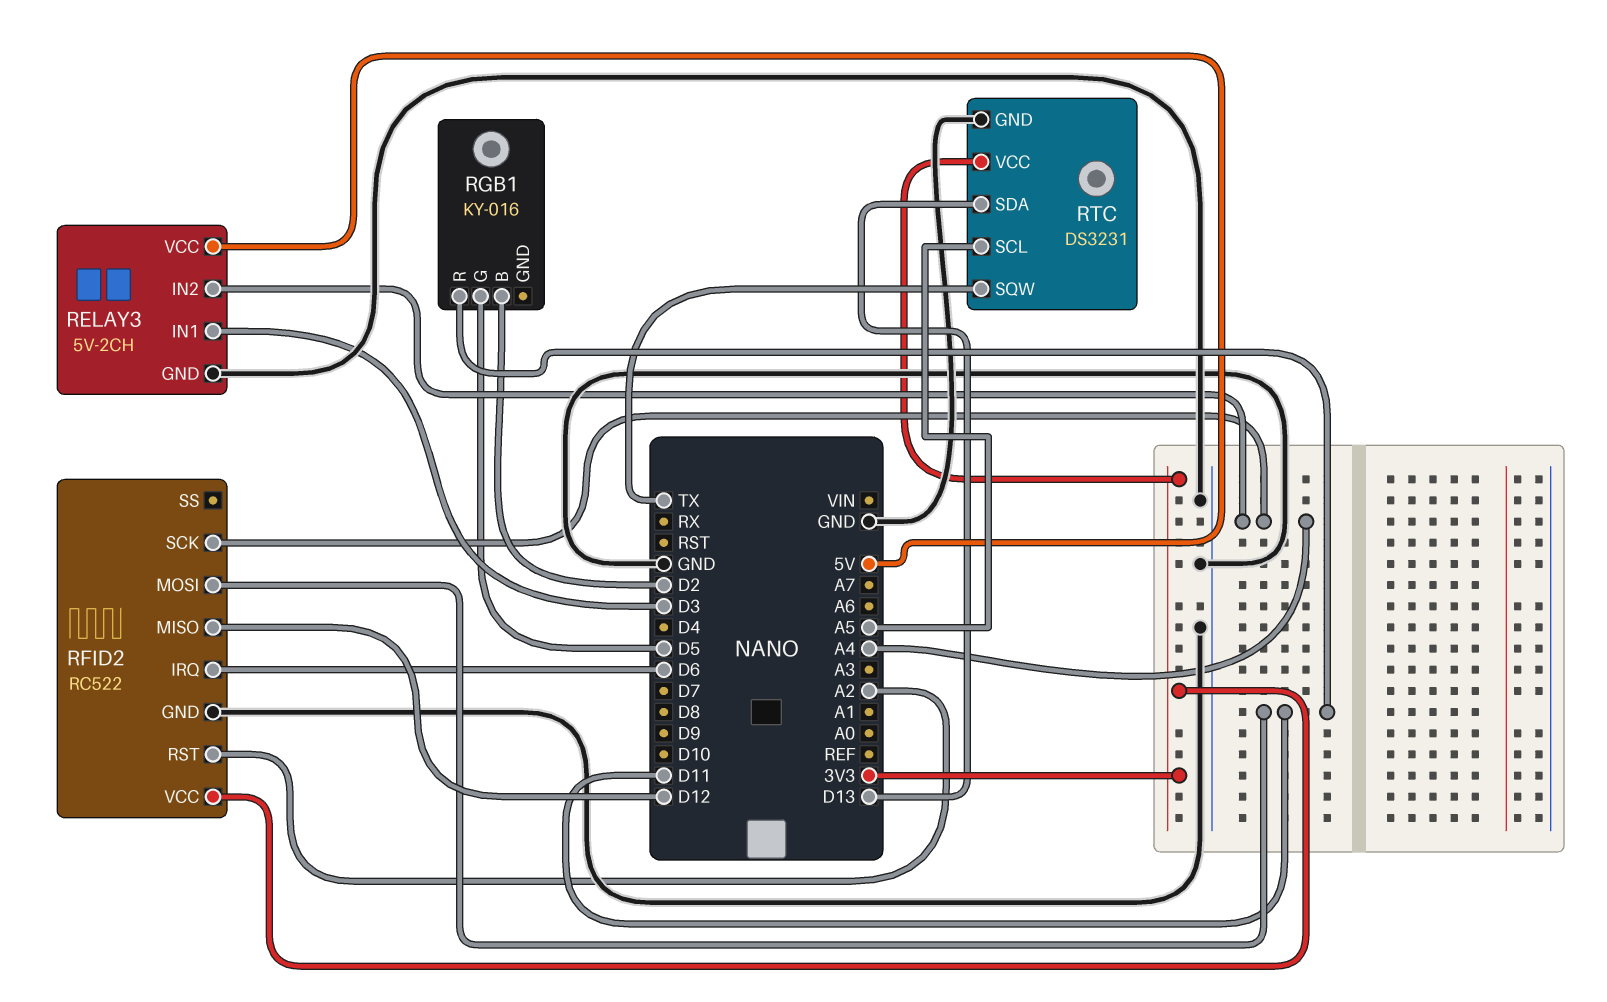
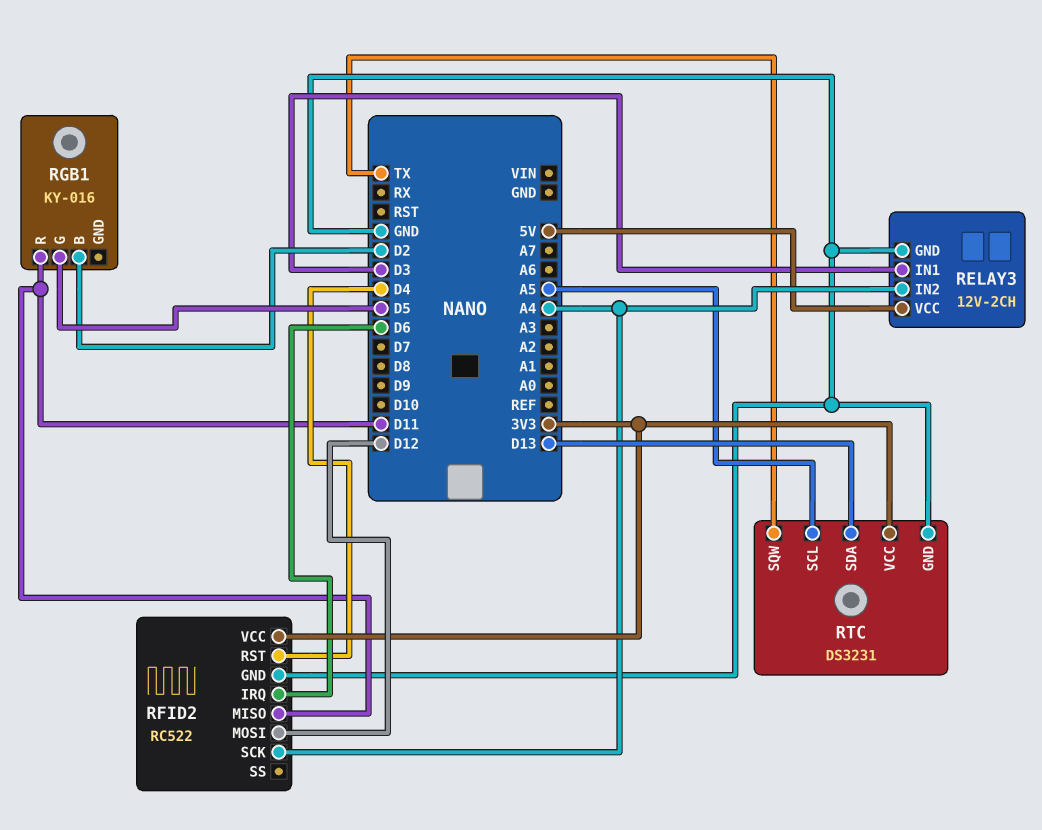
RELAY3: 5V-2CH -> 12V-2CH
RFID2 pin MISO: D12 -> D11
RFID2 pin MOSI: D11 -> D12
RFID2 pin RST: A2 -> D4

